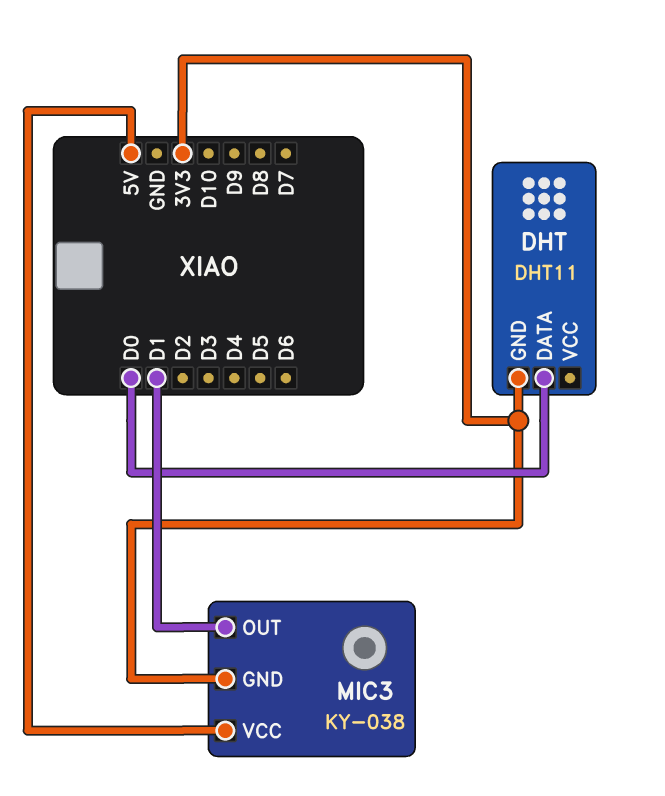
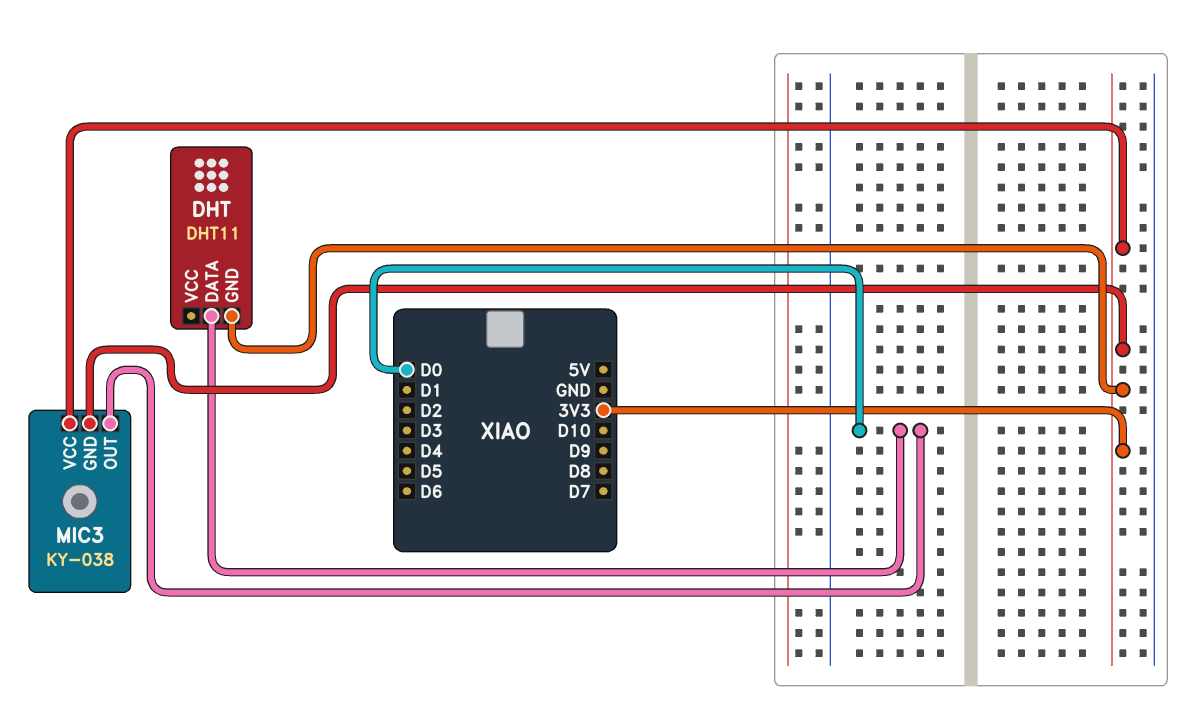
MIC3 pin OUT: D1 -> D0
MIC3 pin VCC: 5V -> 3V3

